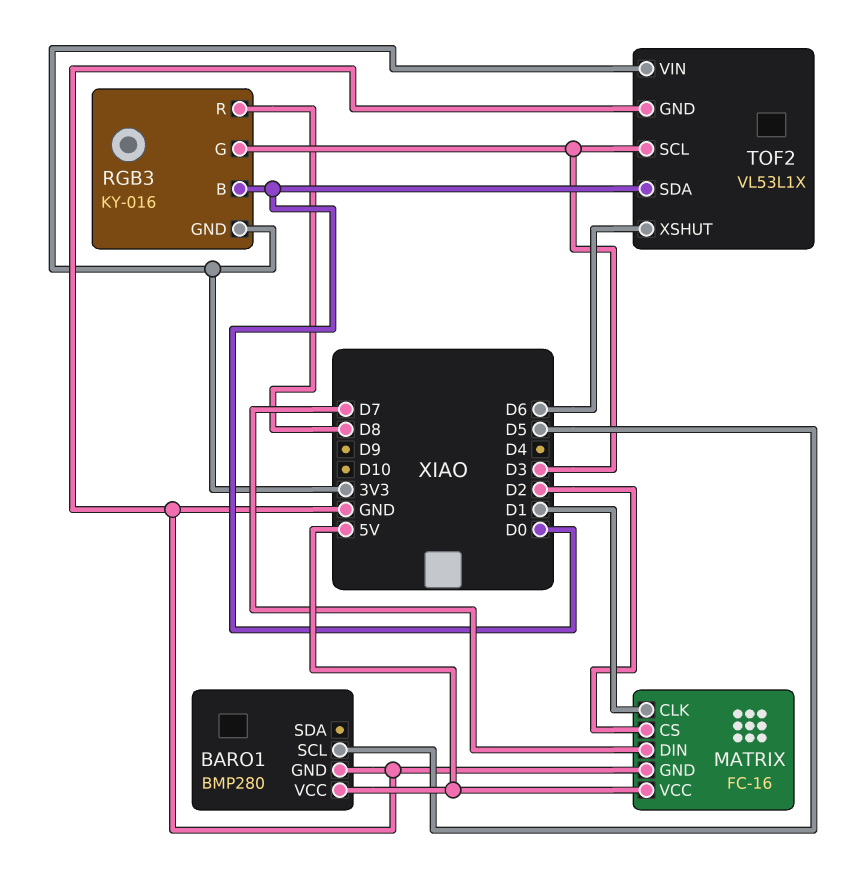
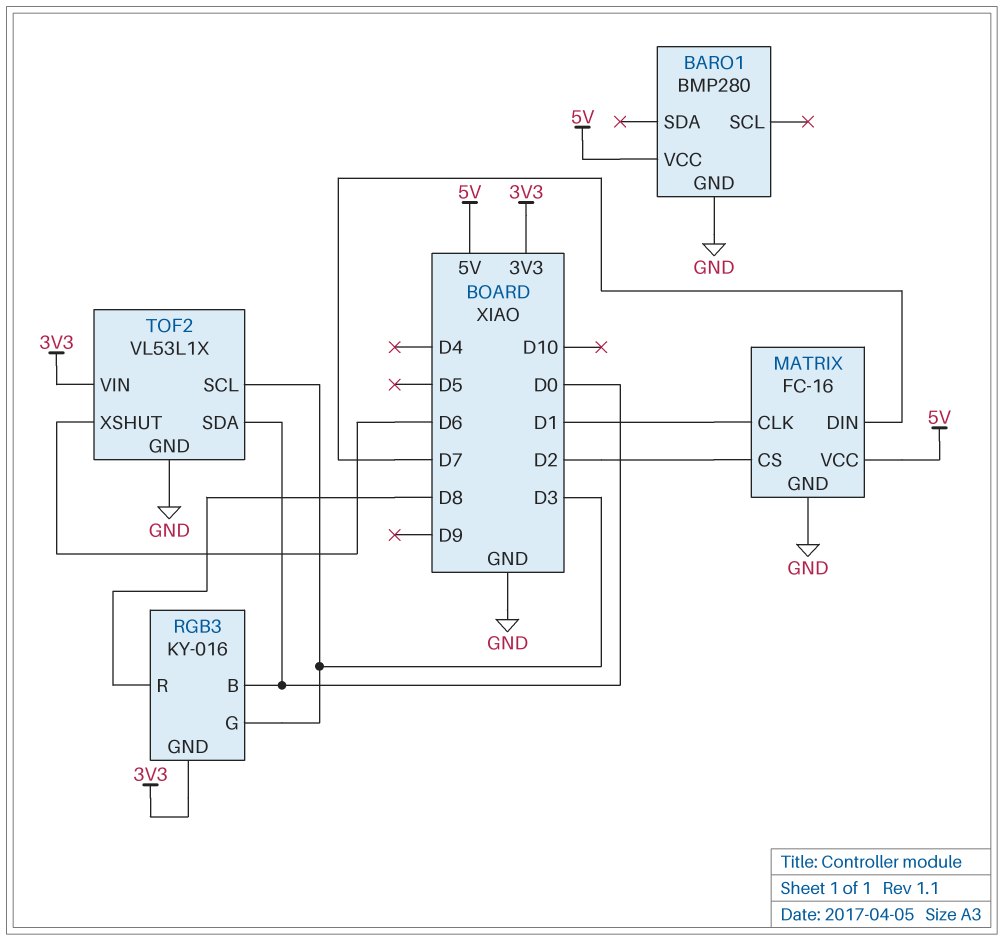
BARO1 pin SCL: D5 -> none

